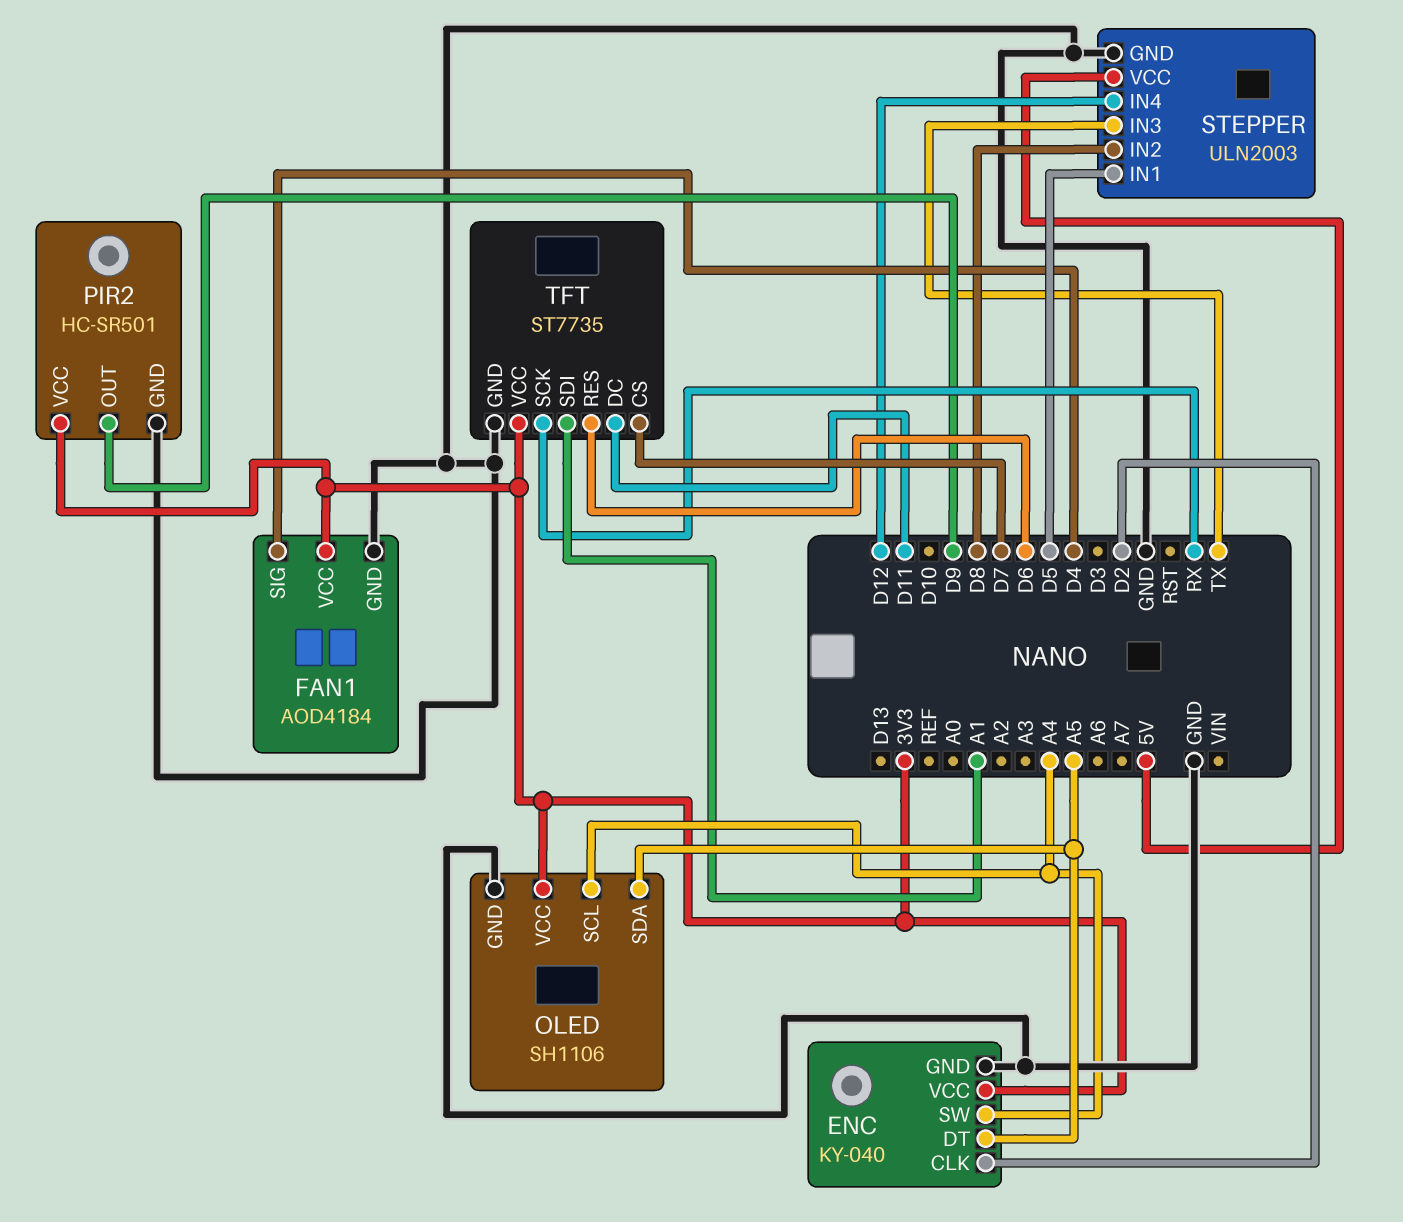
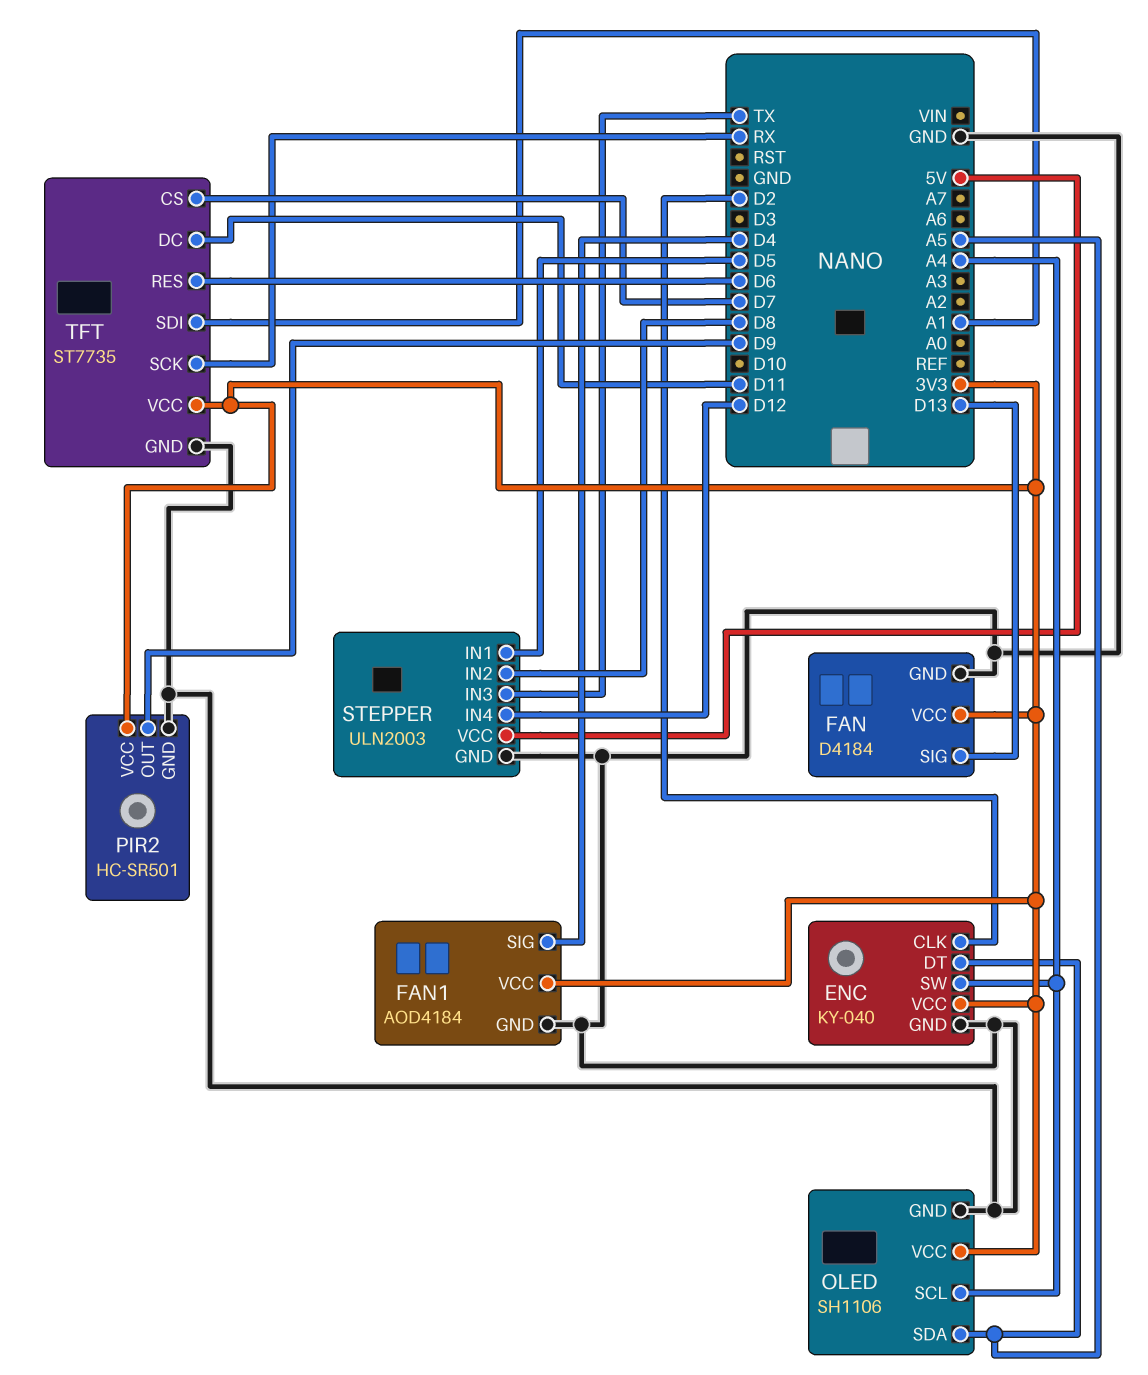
FAN: none -> D4184
FAN pin GND: none -> GND
FAN pin SIG: none -> D13
FAN pin VCC: none -> 3V3

